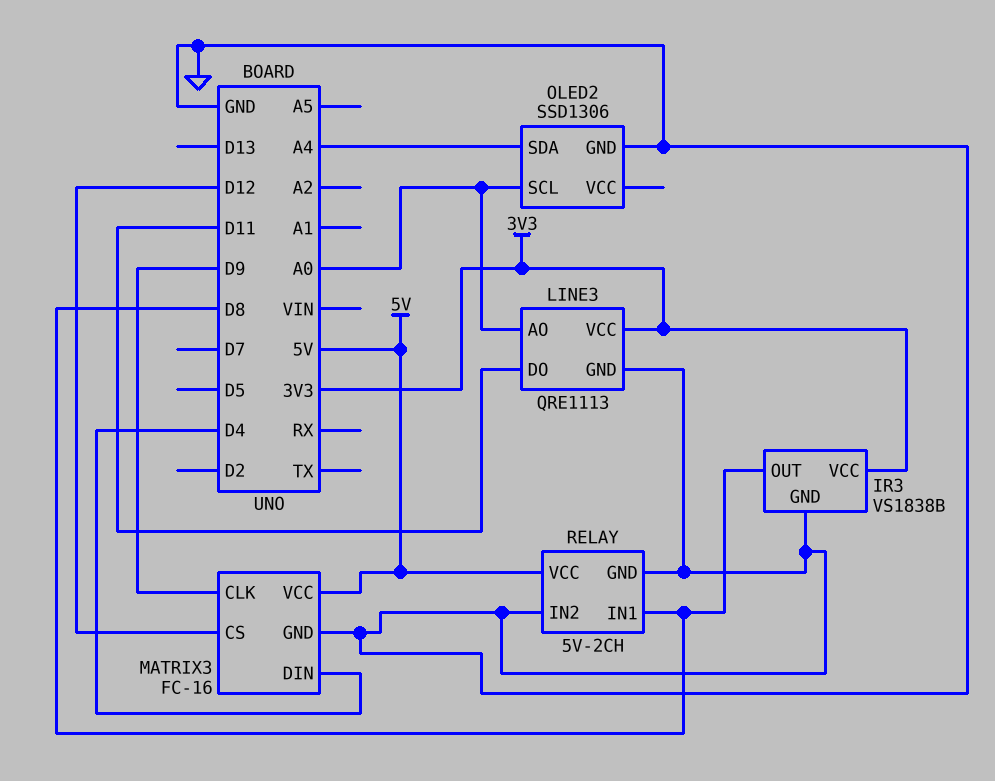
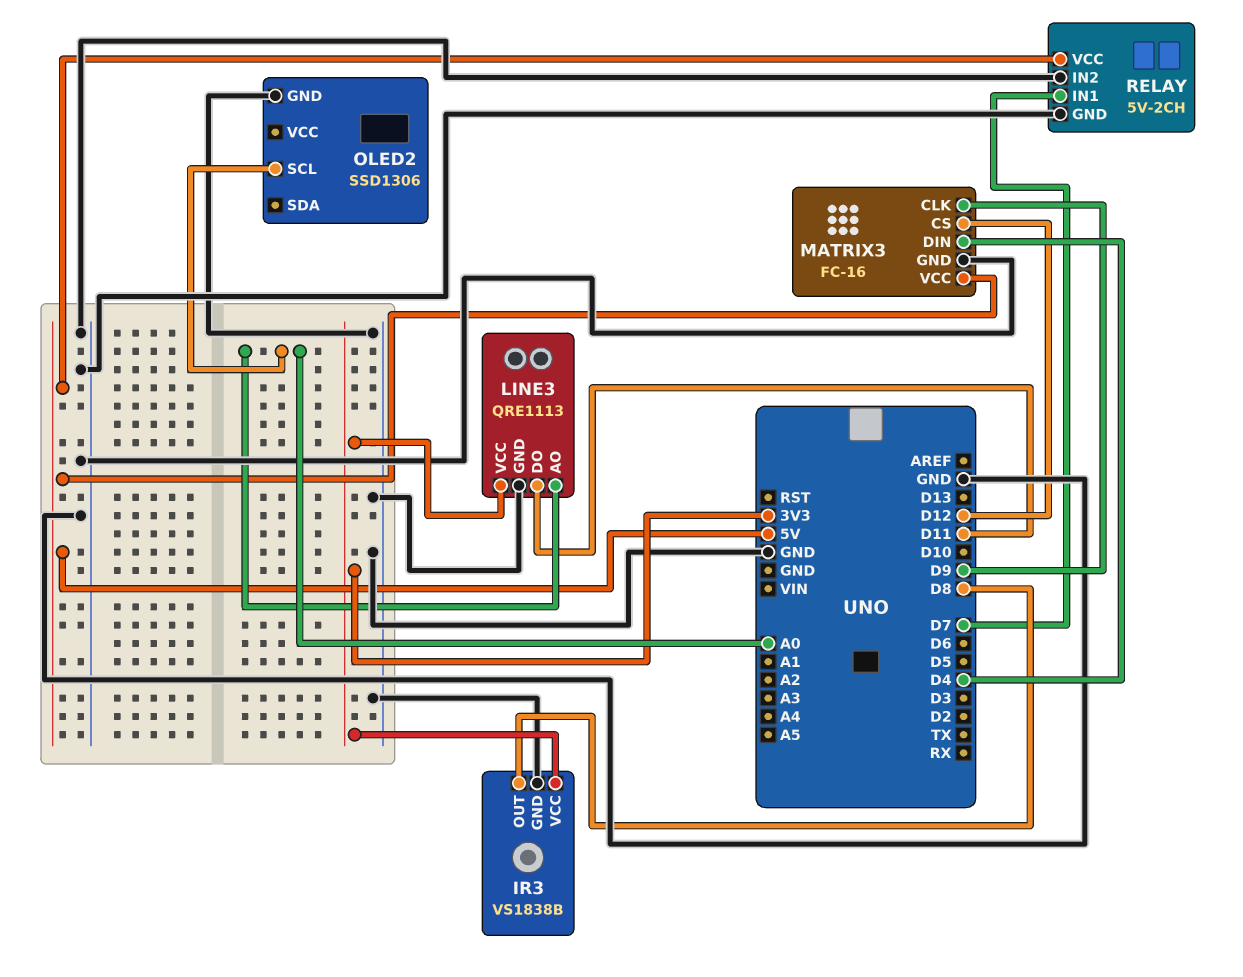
OLED2 pin SDA: A4 -> none
RELAY pin IN1: D8 -> D7

